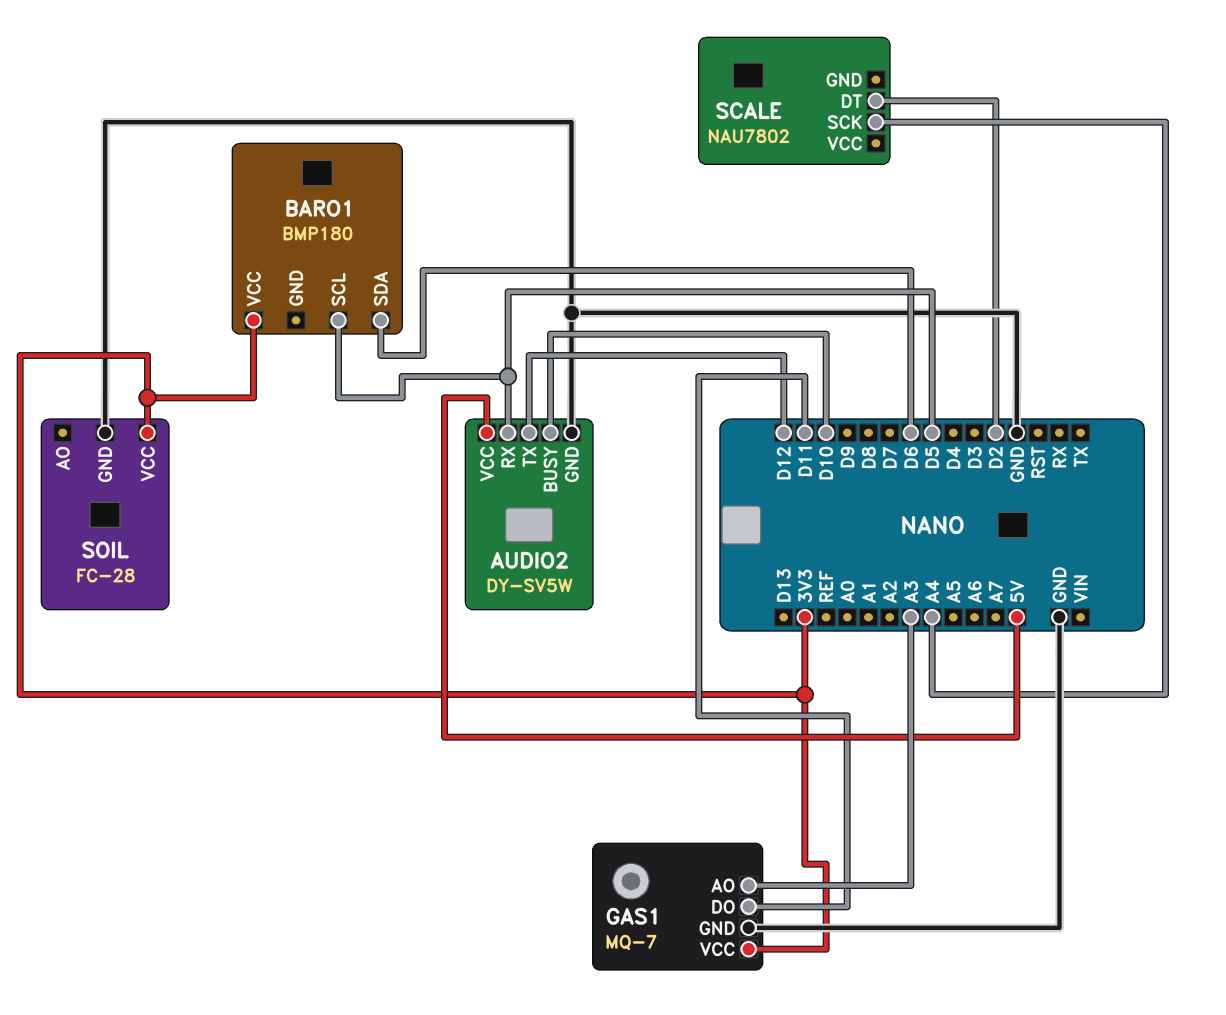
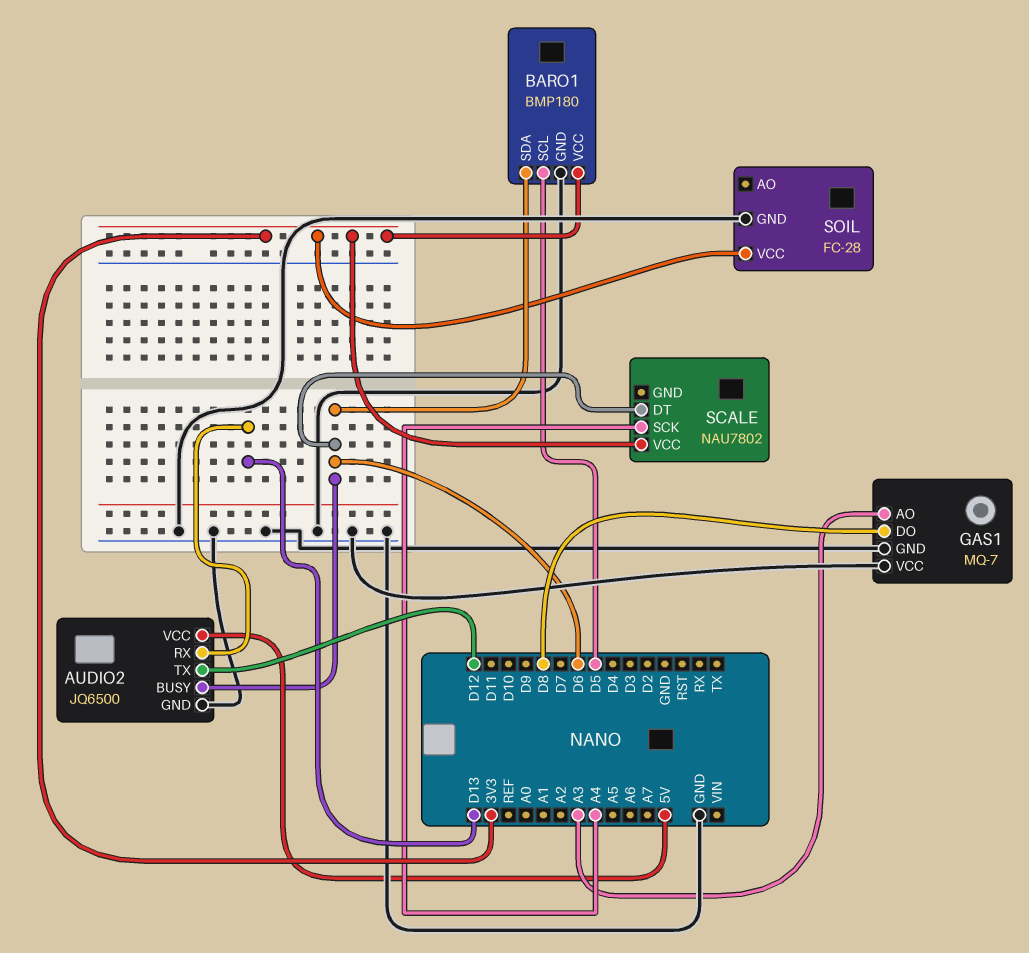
AUDIO2: DY-SV5W -> JQ6500
AUDIO2 pin BUSY: D10 -> D6
AUDIO2 pin RX: D5 -> D13
BARO1 pin GND: none -> GND
GAS1 pin DO: D11 -> D8
GAS1 pin VCC: 3V3 -> GND
SCALE pin DT: D2 -> D6
SCALE pin VCC: none -> 3V3

